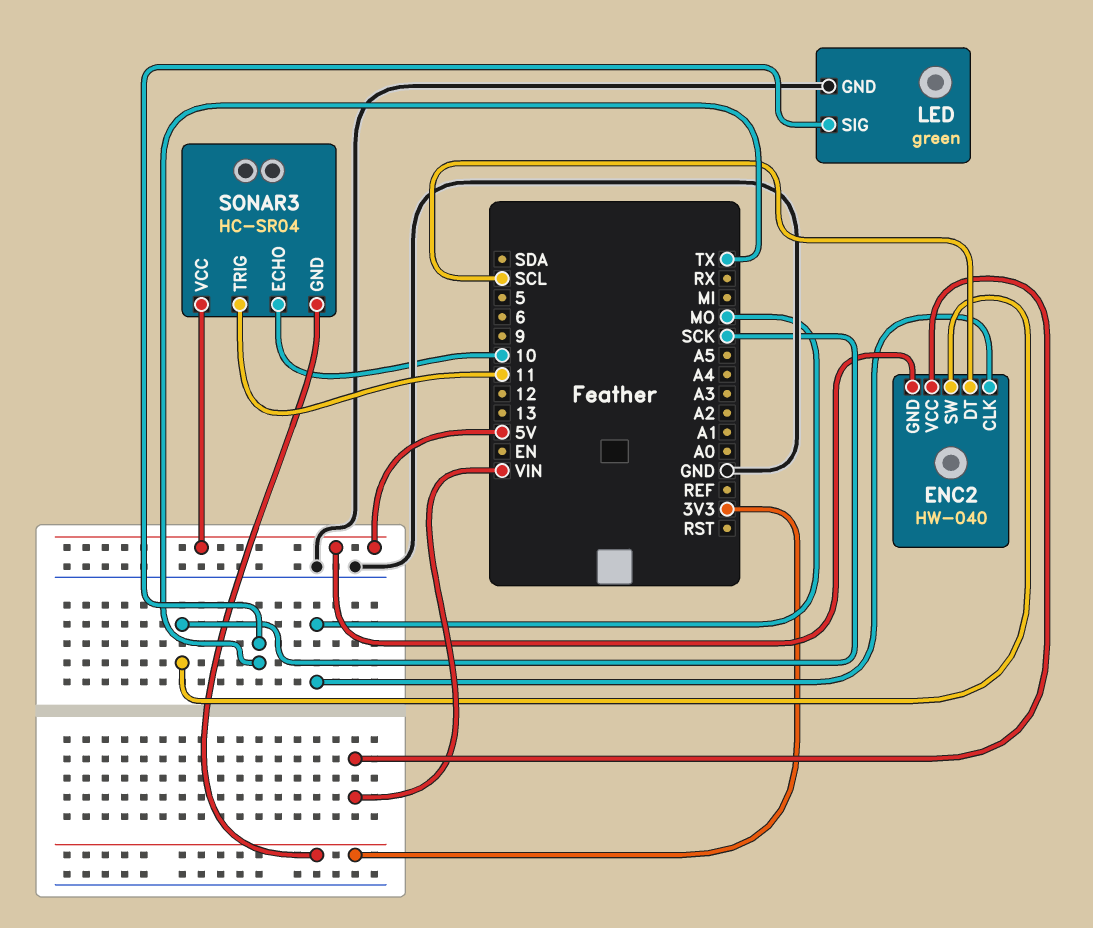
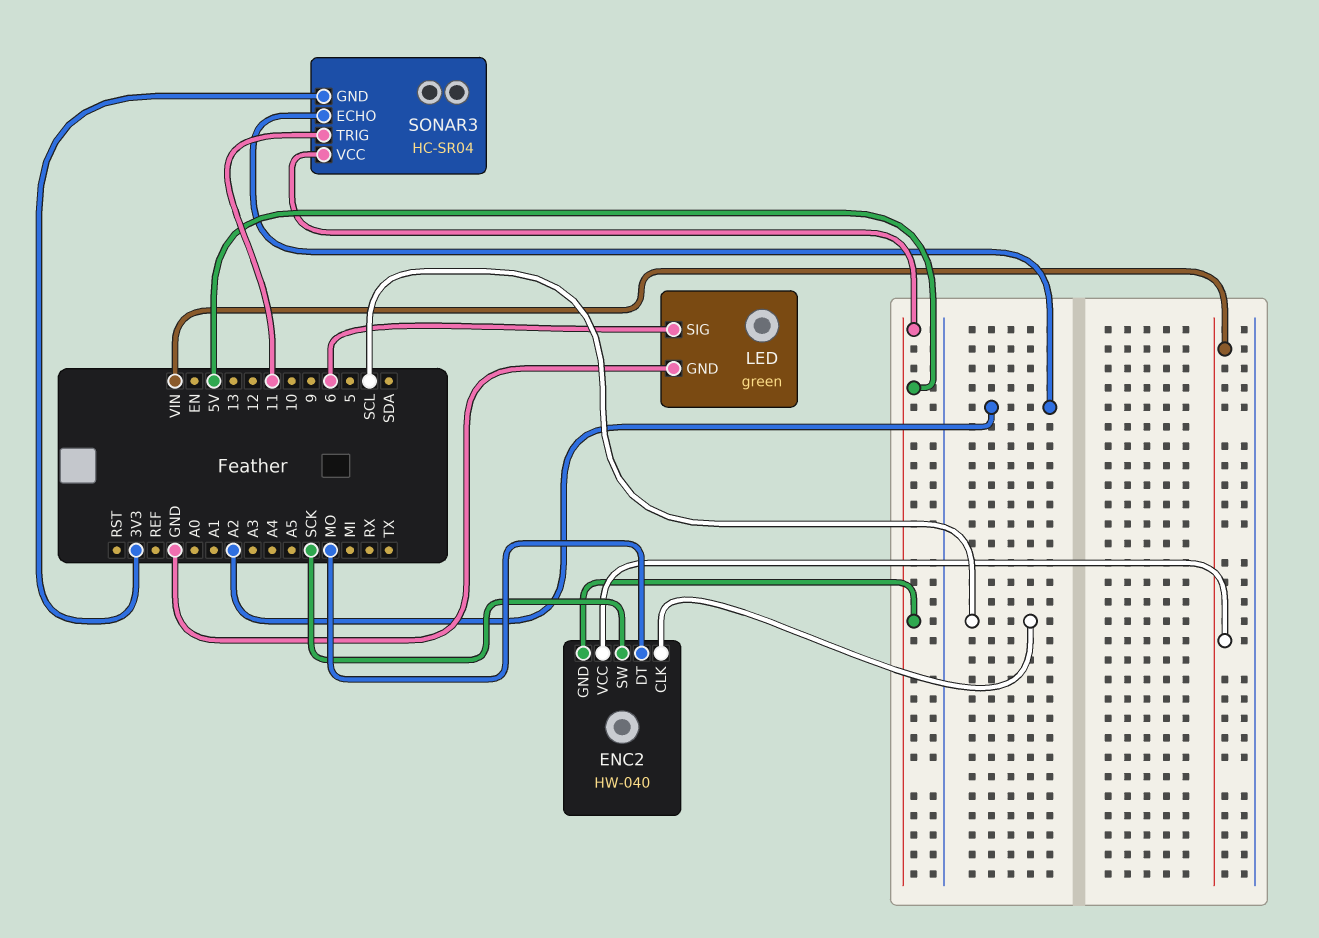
ENC2 pin CLK: MO -> SCL
ENC2 pin DT: SCL -> MO
LED pin SIG: TX -> 6
SONAR3 pin ECHO: 10 -> A2

